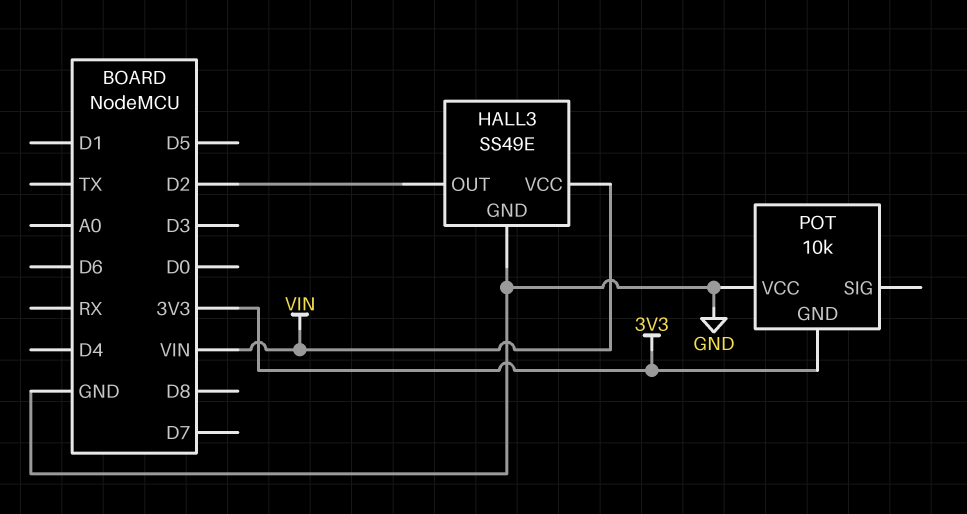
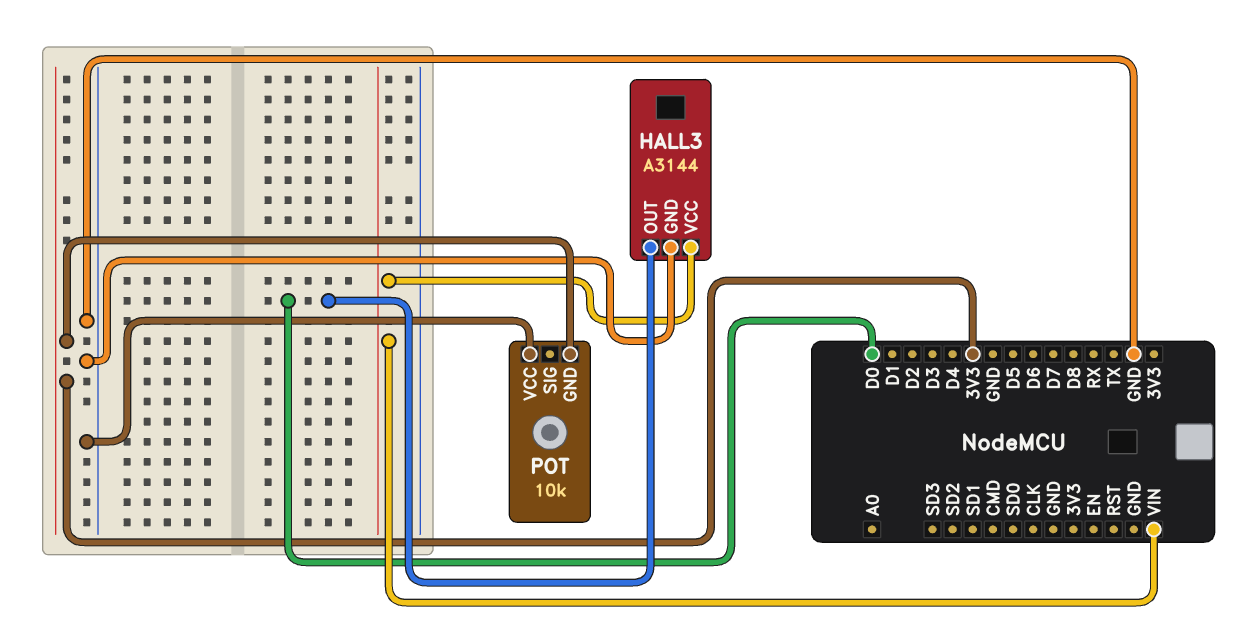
HALL3: SS49E -> A3144
HALL3 pin OUT: D2 -> D0

